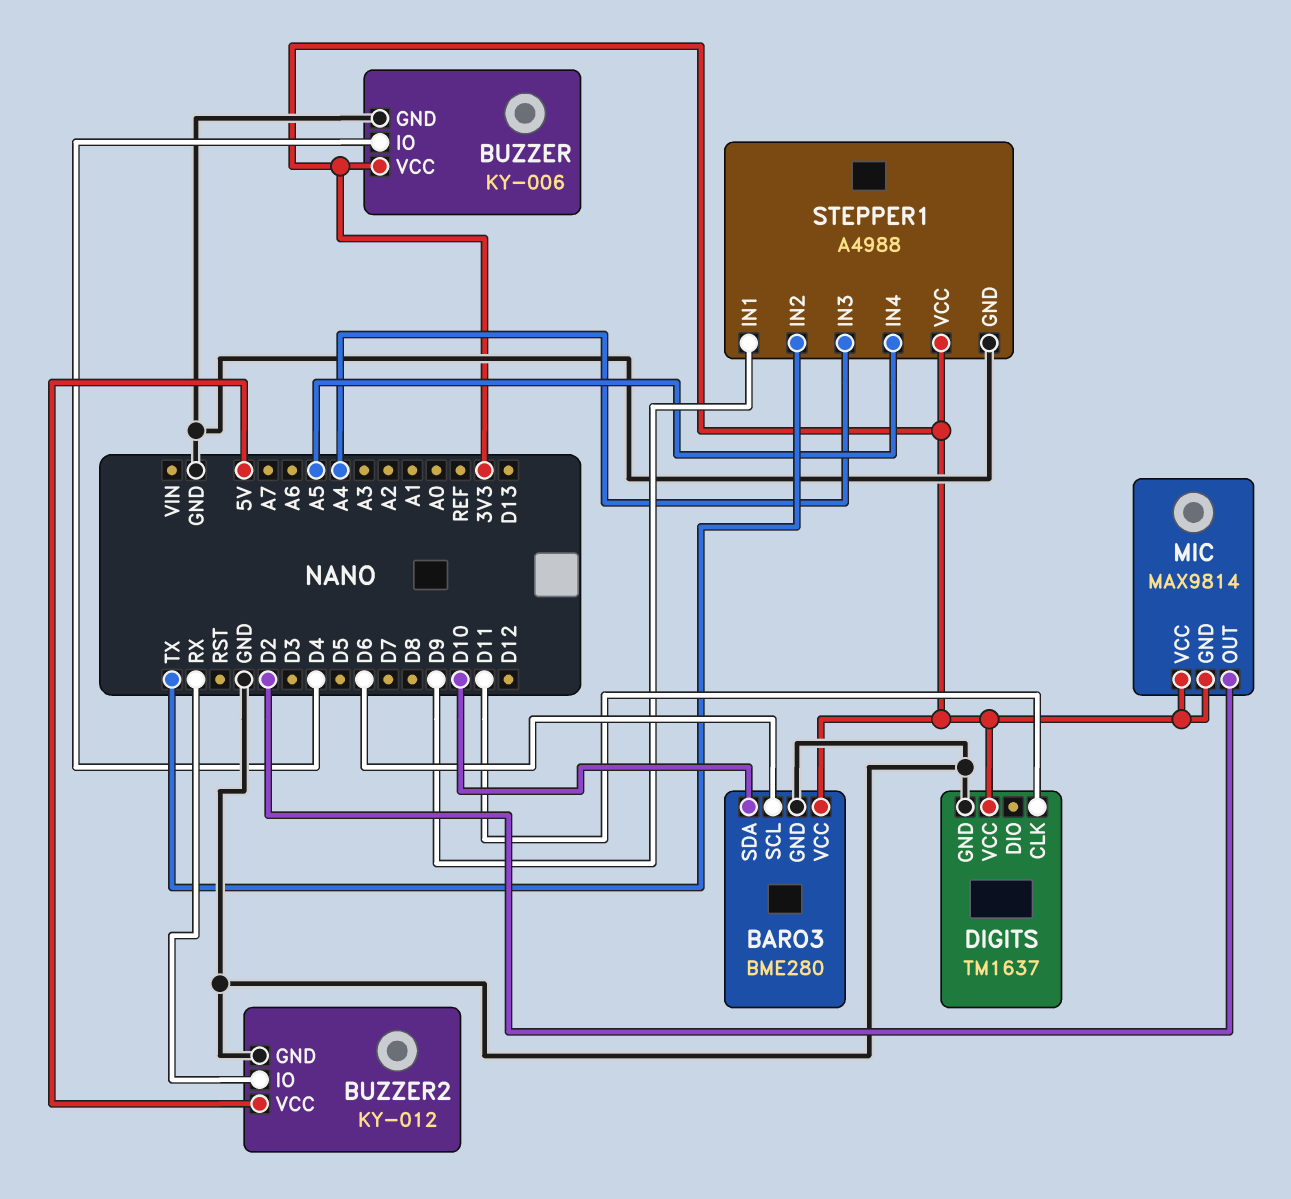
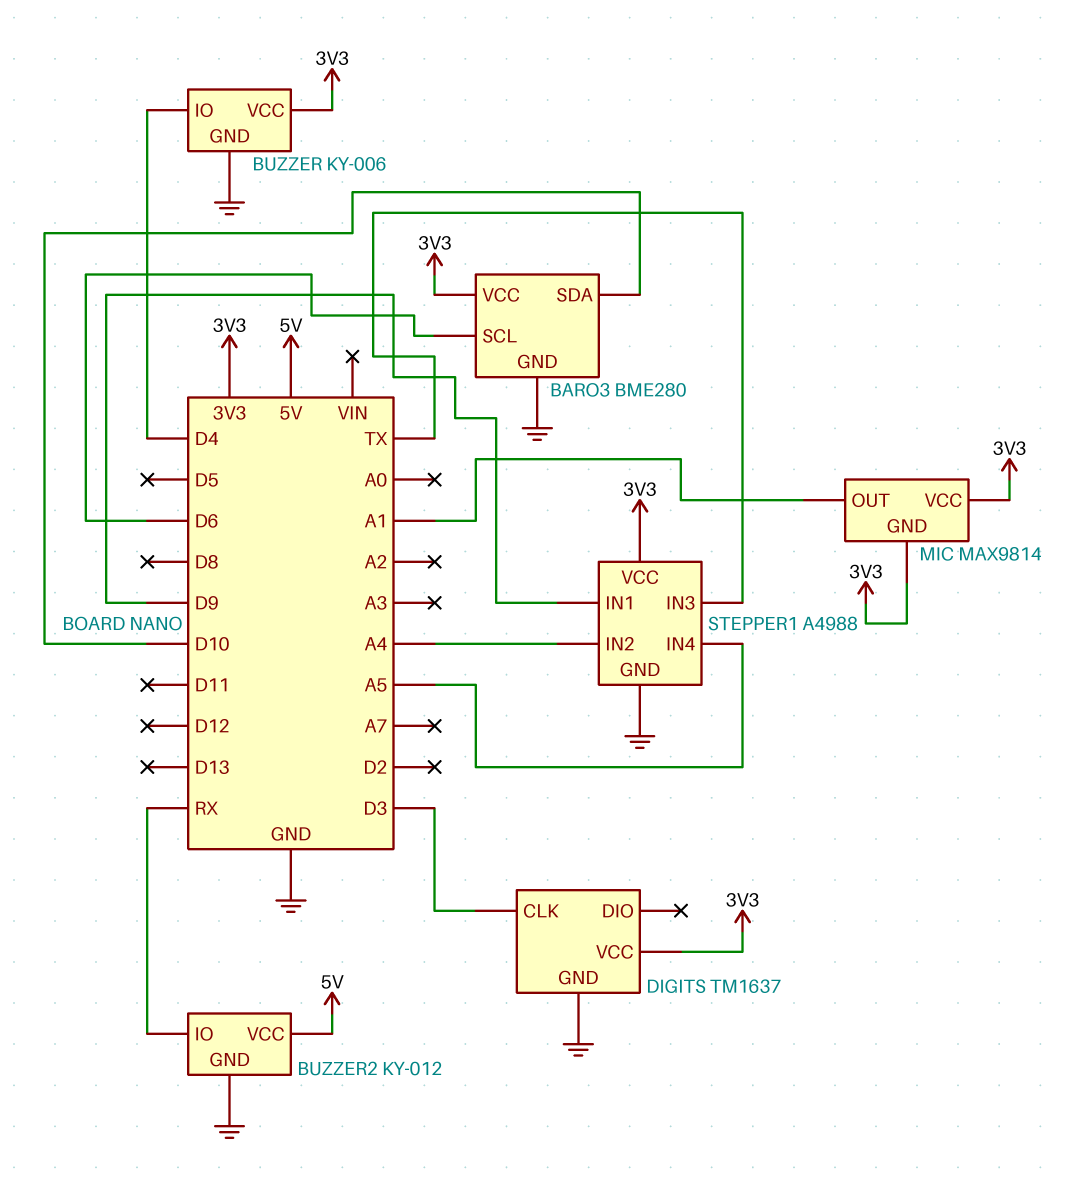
DIGITS pin CLK: D11 -> D3
MIC pin OUT: D2 -> A1
STEPPER1 pin IN2: TX -> A4
STEPPER1 pin IN3: A4 -> TX

